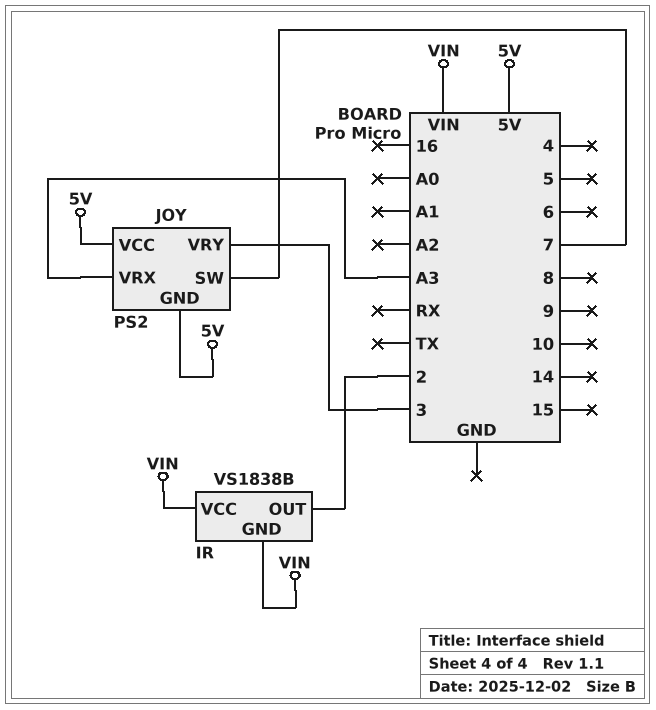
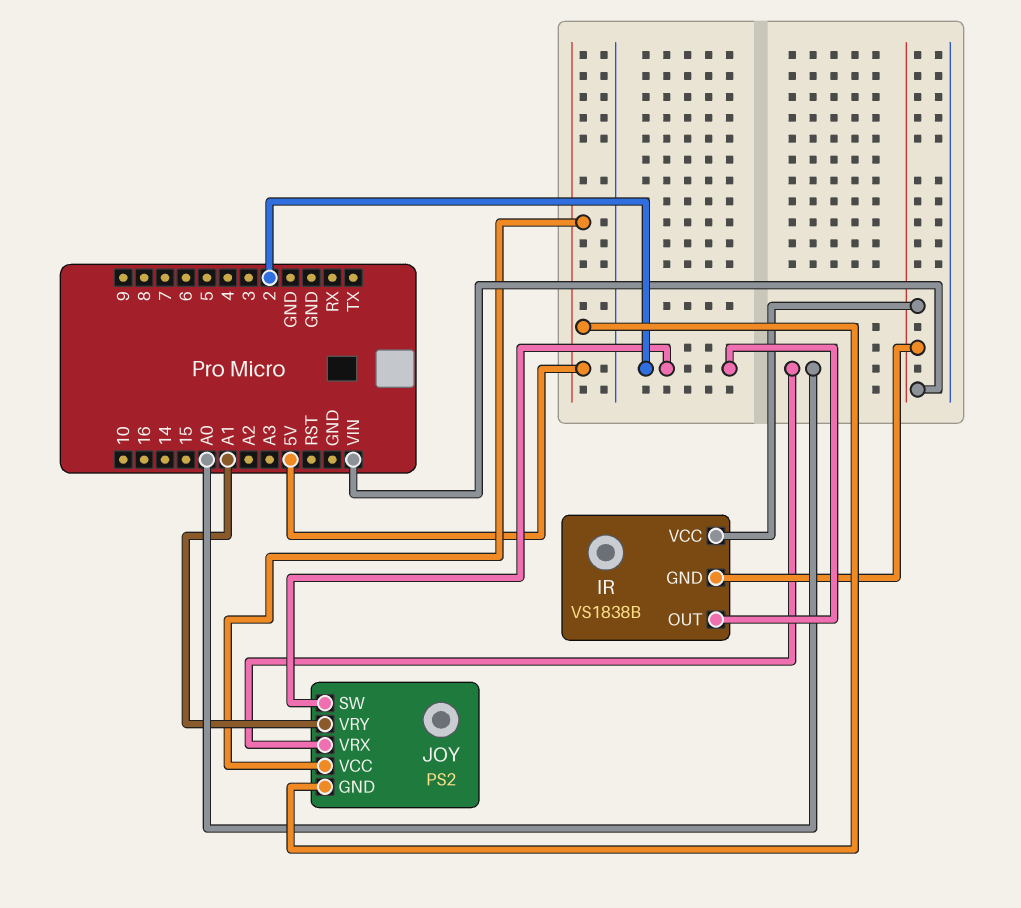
JOY pin SW: 7 -> 2
JOY pin VRX: A3 -> A0
JOY pin VRY: 3 -> A1

